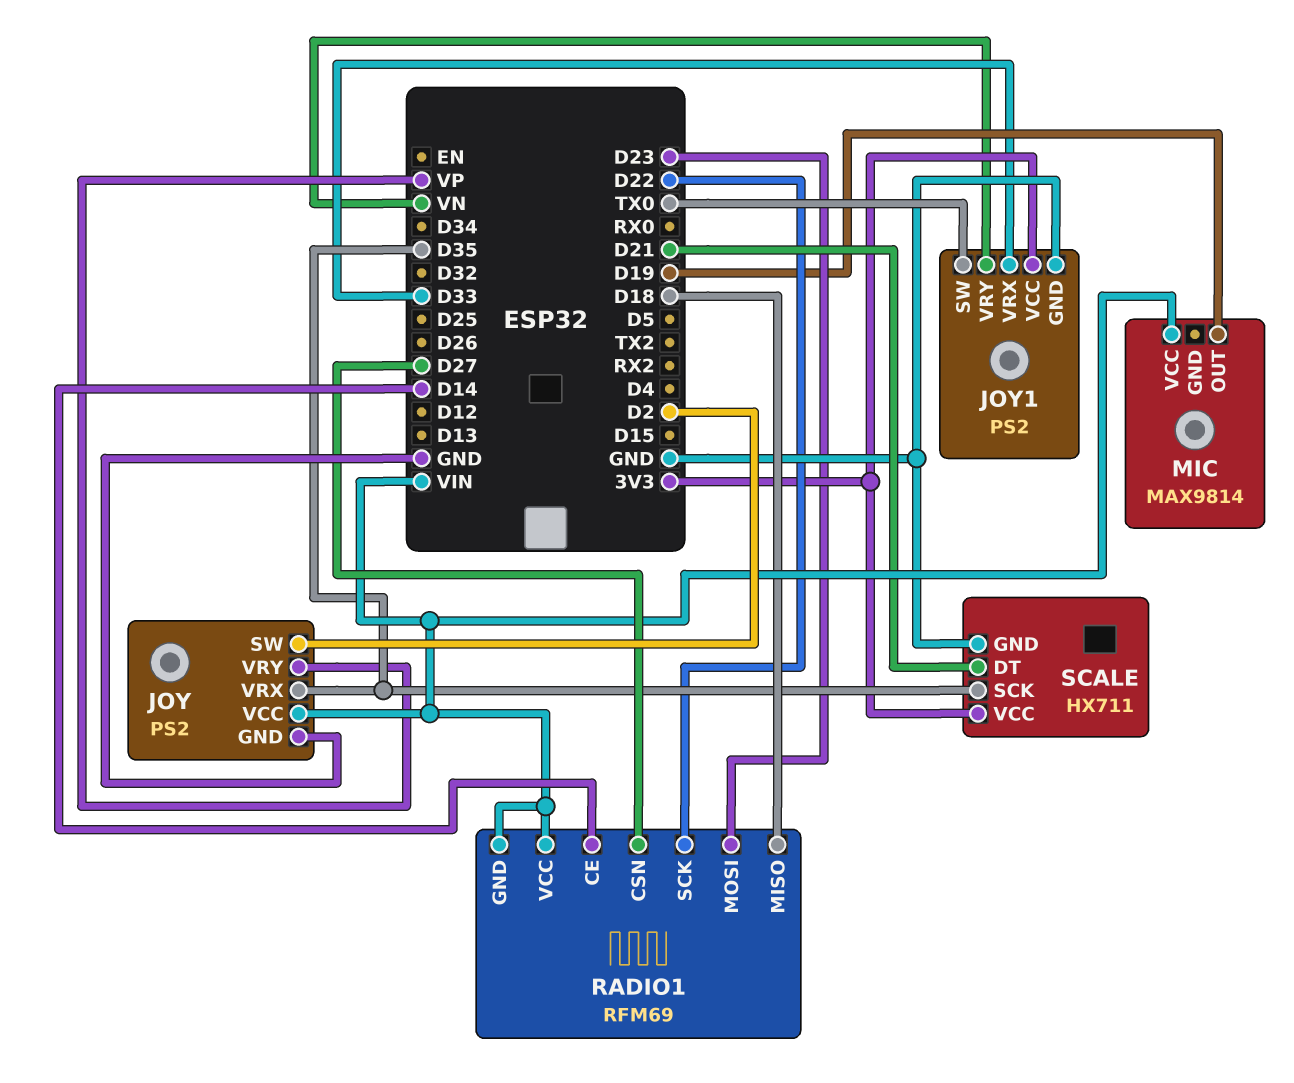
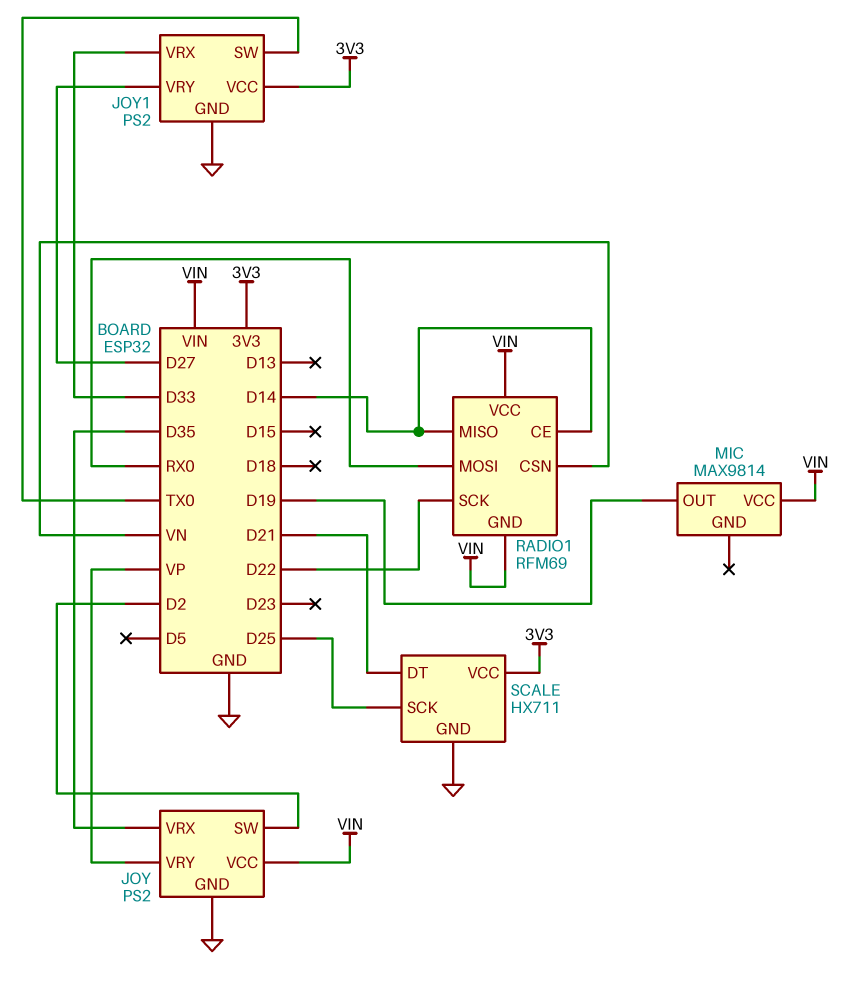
JOY1 pin VRY: VN -> D27
RADIO1 pin CSN: D27 -> VN
RADIO1 pin MISO: D18 -> D14
RADIO1 pin MOSI: D23 -> RX0
SCALE pin SCK: D35 -> D25

